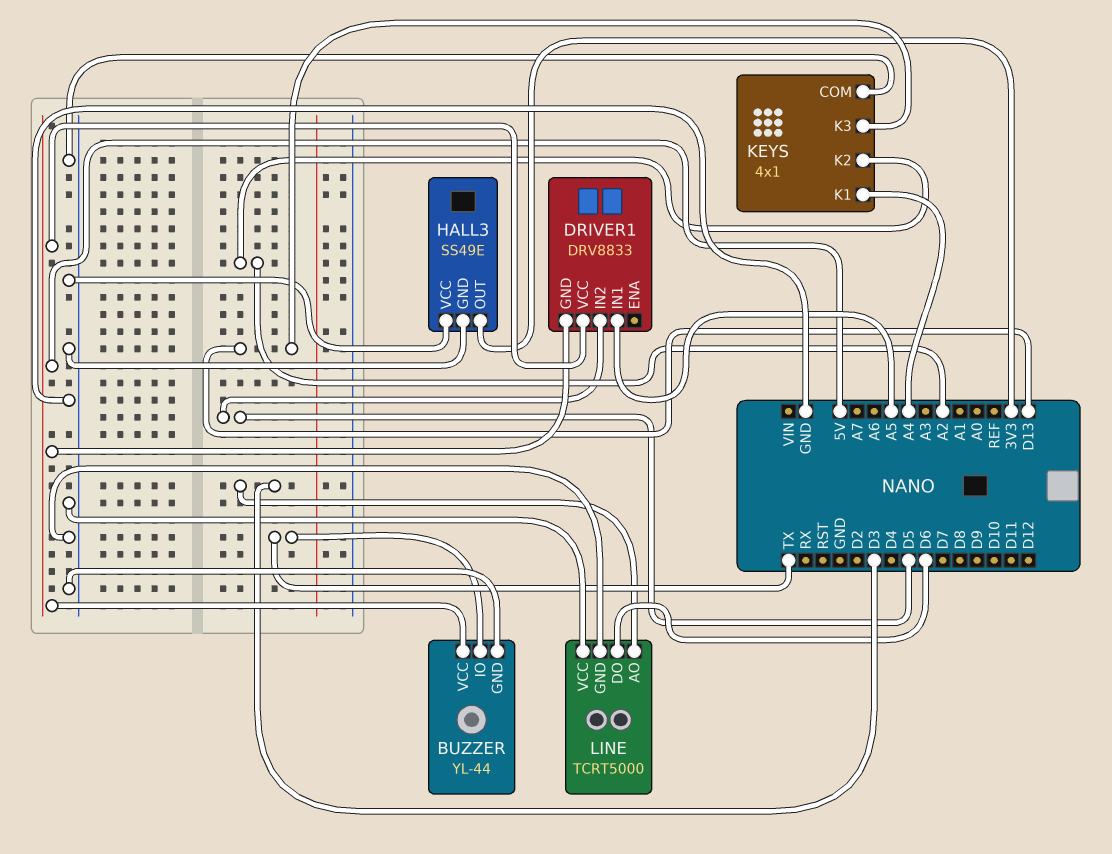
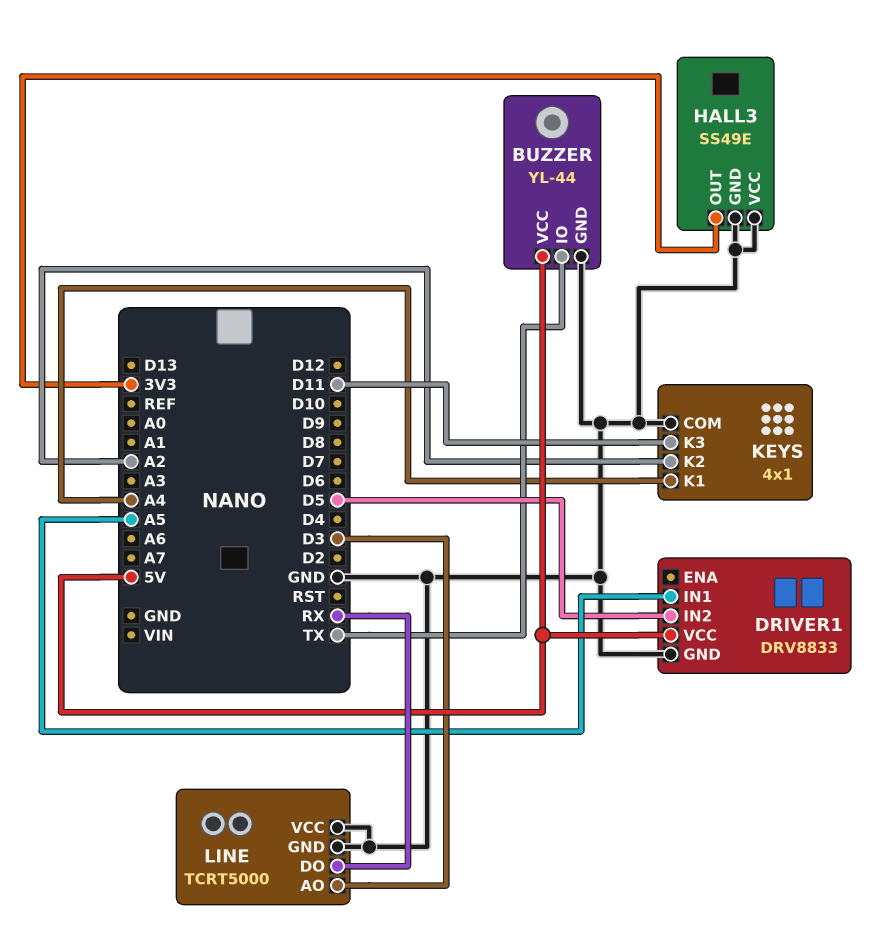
DRIVER1 pin GND: 5V -> GND
KEYS pin K3: D13 -> D11
LINE pin DO: D6 -> RX

